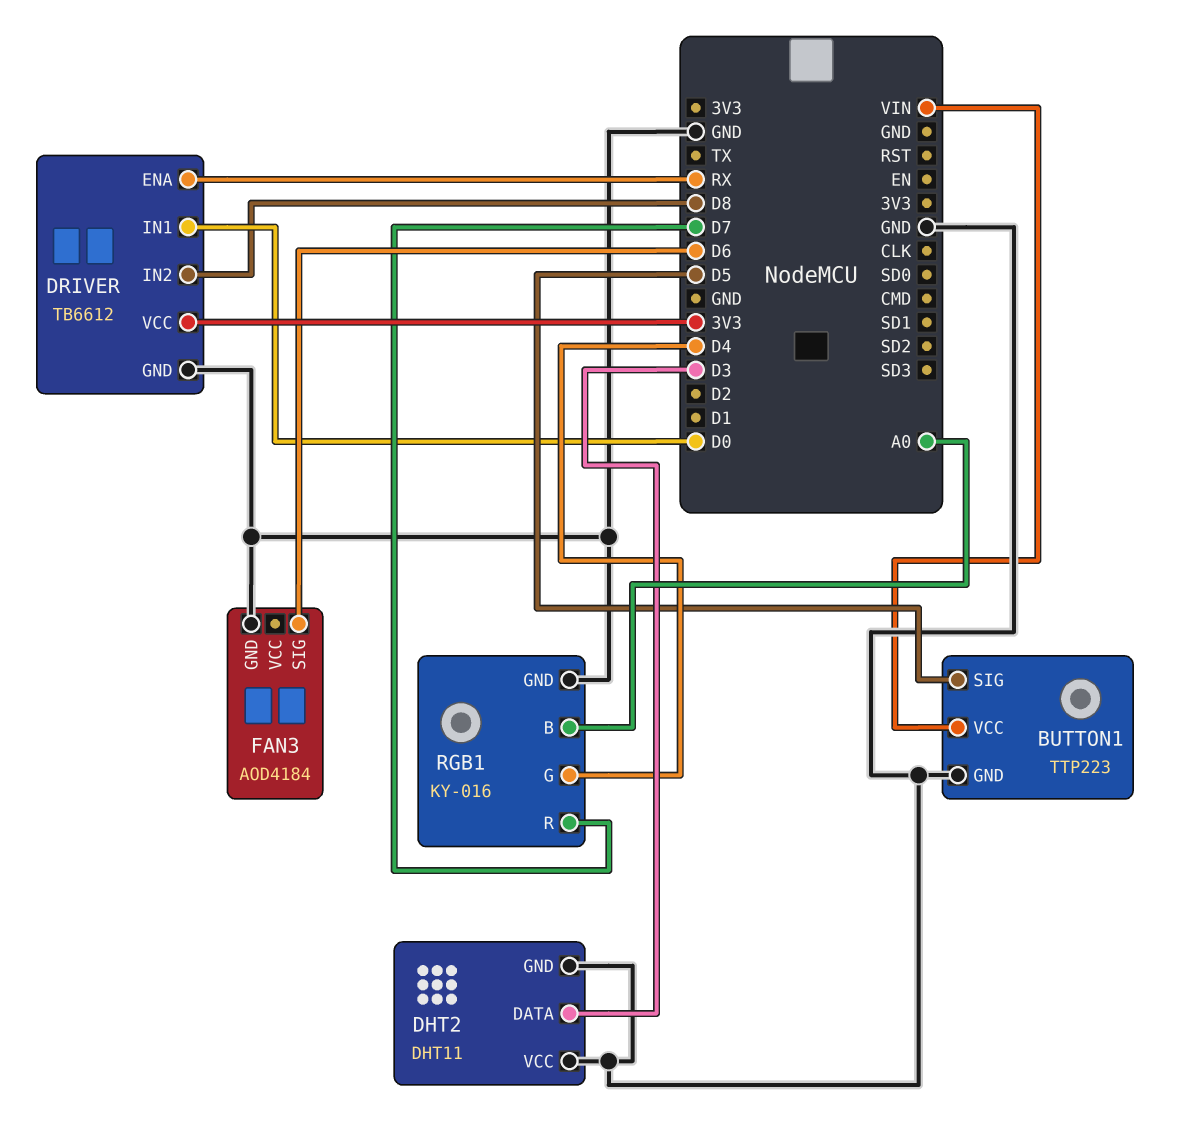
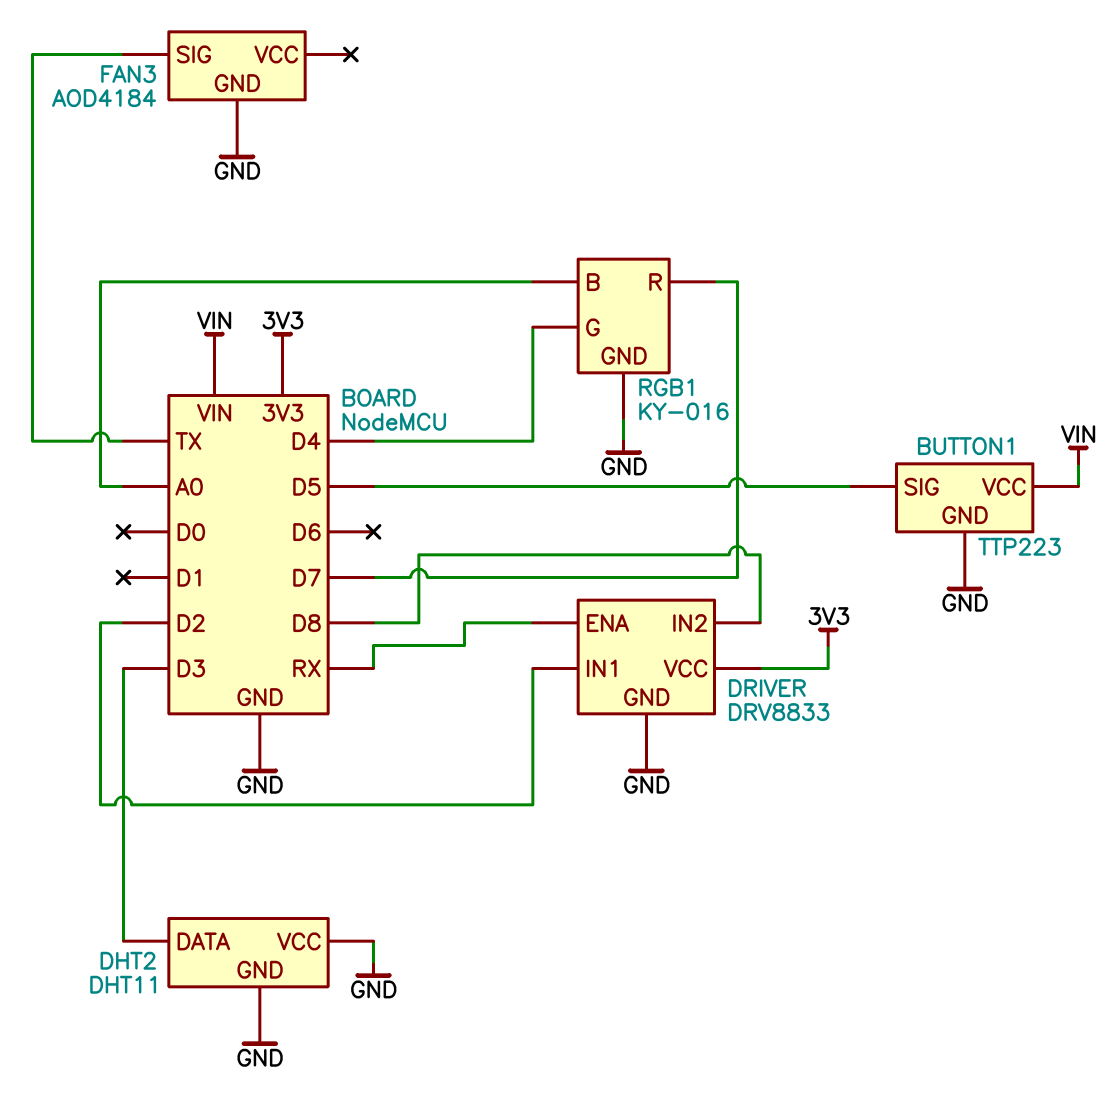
DRIVER: TB6612 -> DRV8833
DRIVER pin IN1: D0 -> D2
FAN3 pin SIG: D6 -> TX

